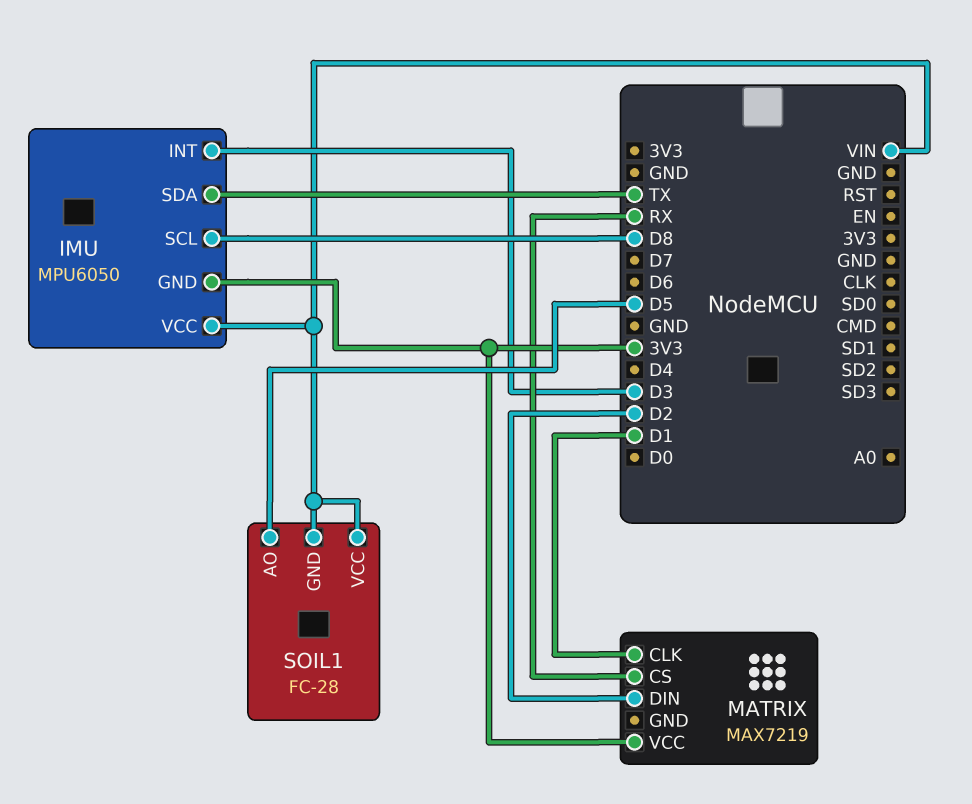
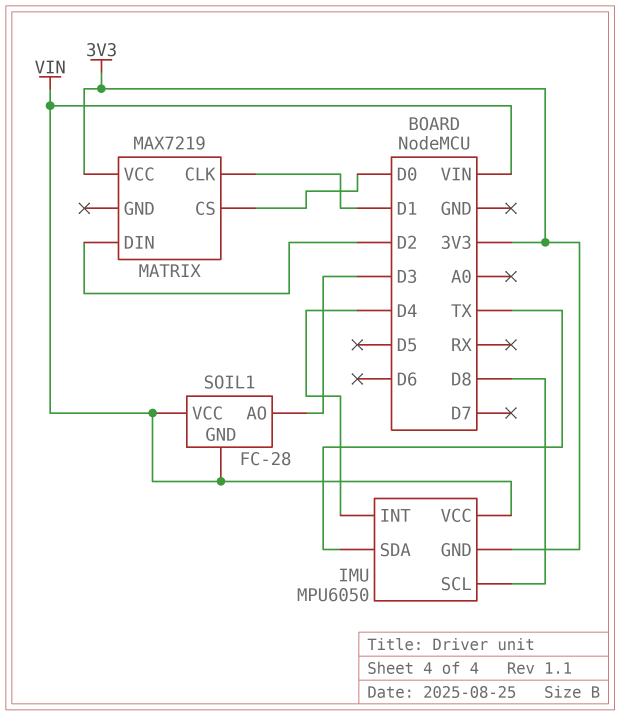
IMU pin INT: D3 -> D4
MATRIX pin CS: RX -> D0
SOIL1 pin AO: D5 -> D3

